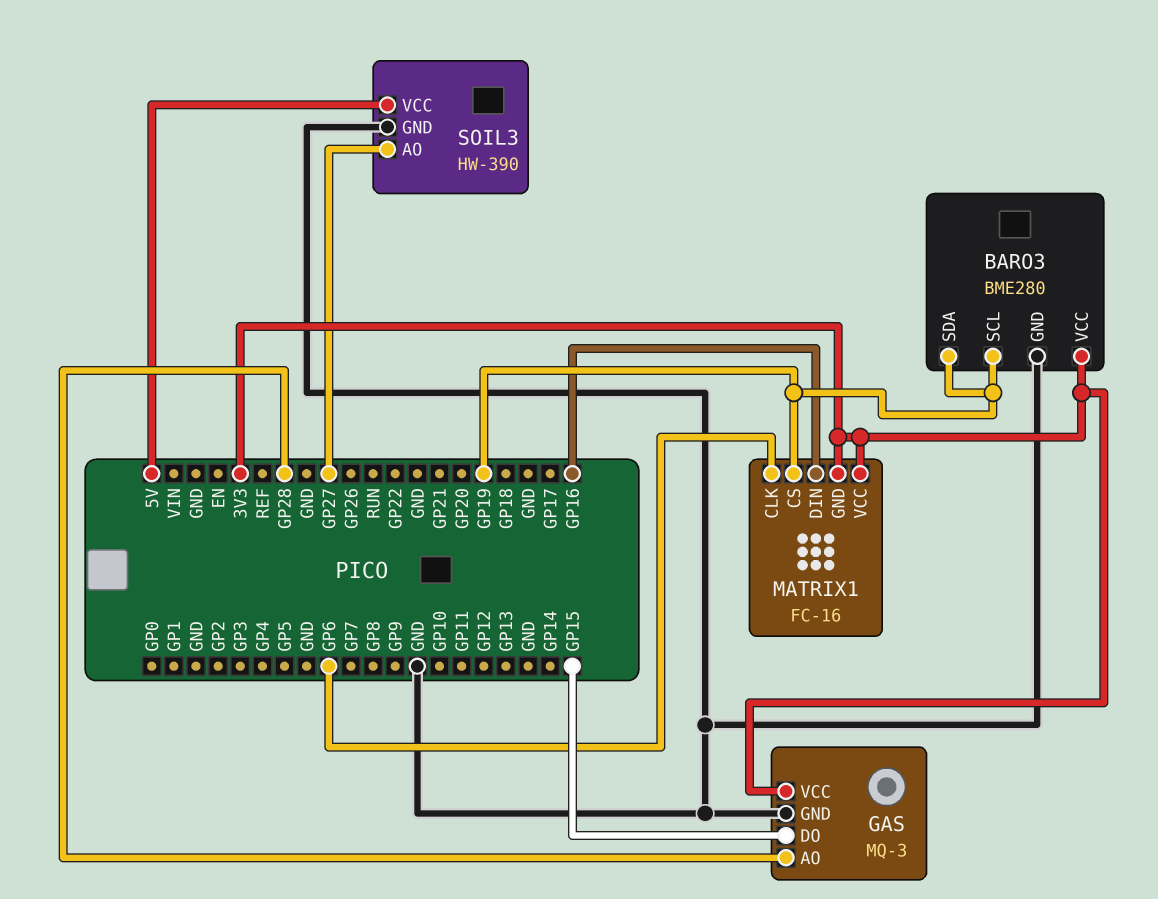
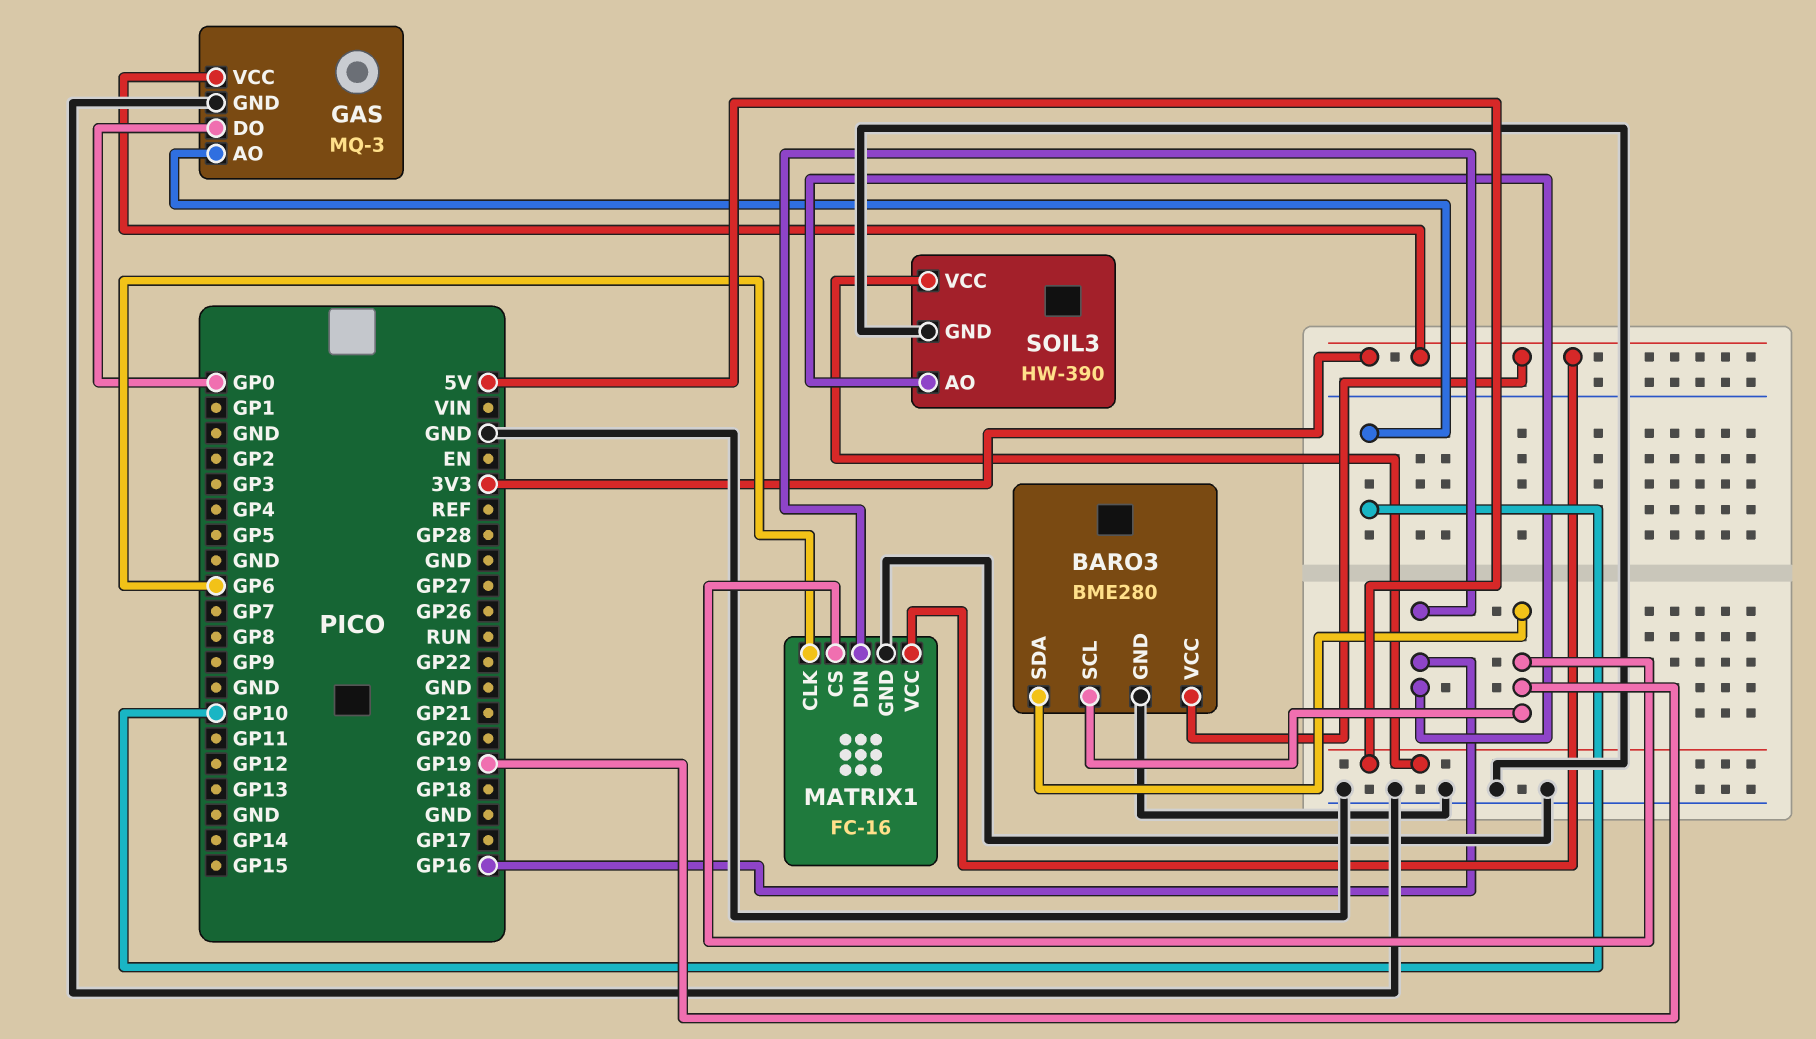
GAS pin AO: GP28 -> GP10
GAS pin DO: GP15 -> GP0
MATRIX1 pin GND: 3V3 -> GND
SOIL3 pin AO: GP27 -> GP16

